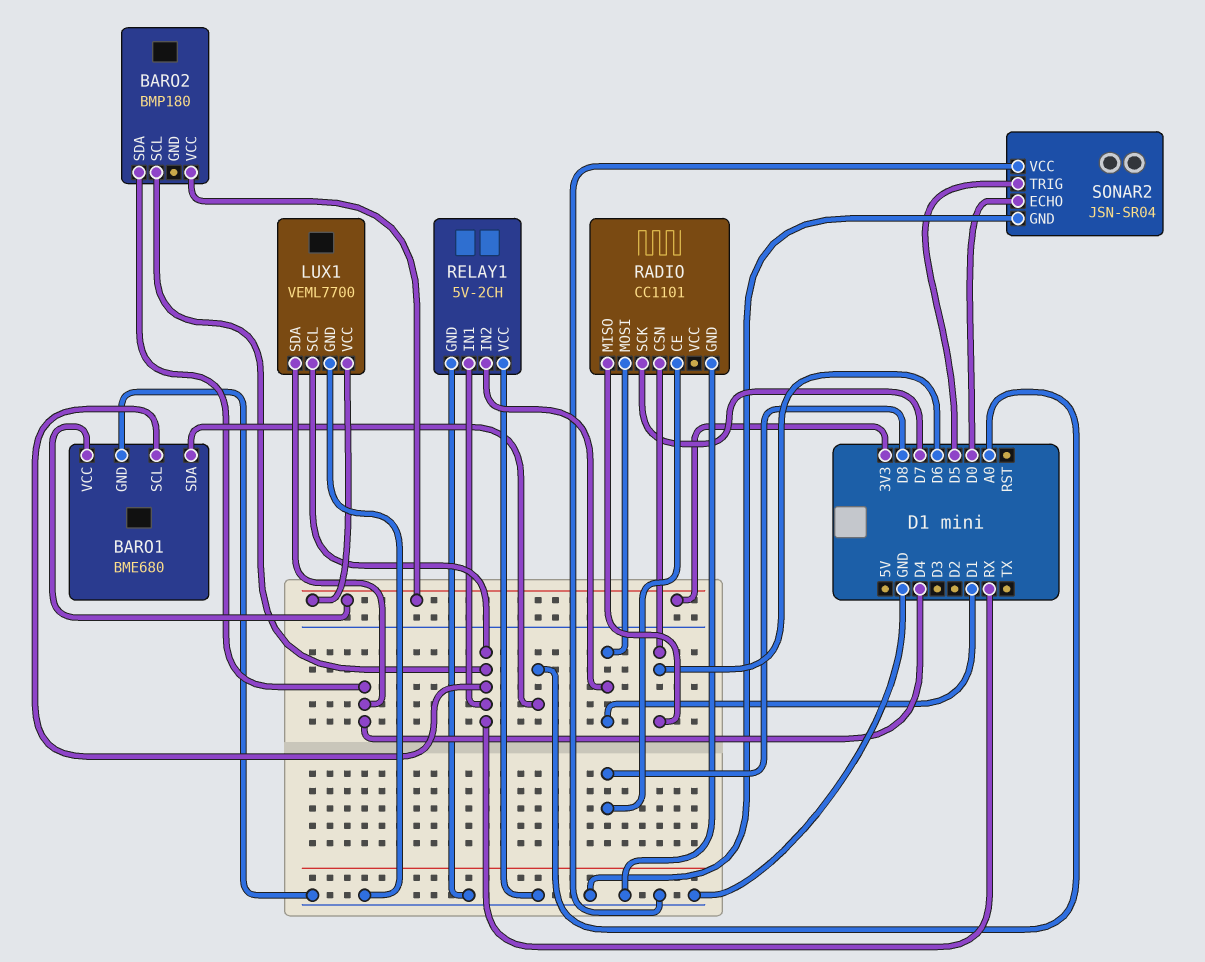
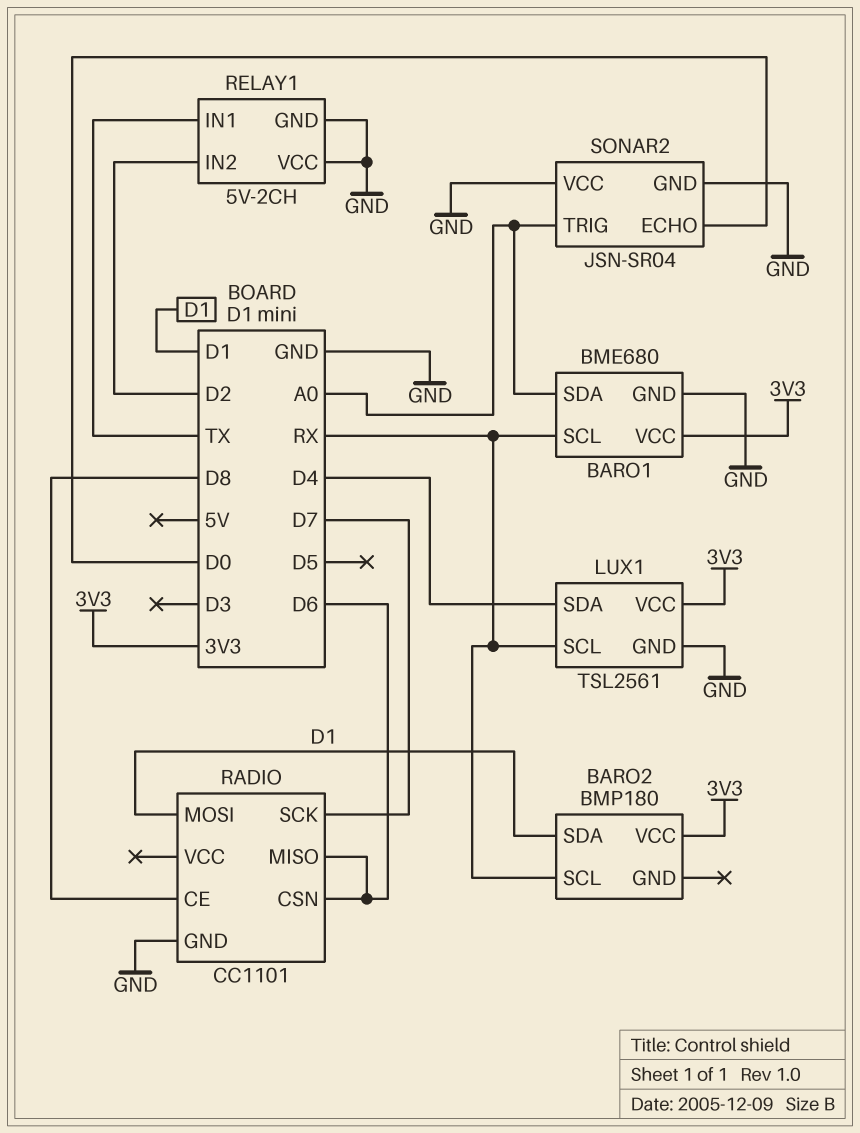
BARO2 pin SDA: D4 -> D1
LUX1: VEML7700 -> TSL2561
RELAY1 pin IN1: RX -> TX
RELAY1 pin IN2: D1 -> D2
SONAR2 pin TRIG: D5 -> A0

